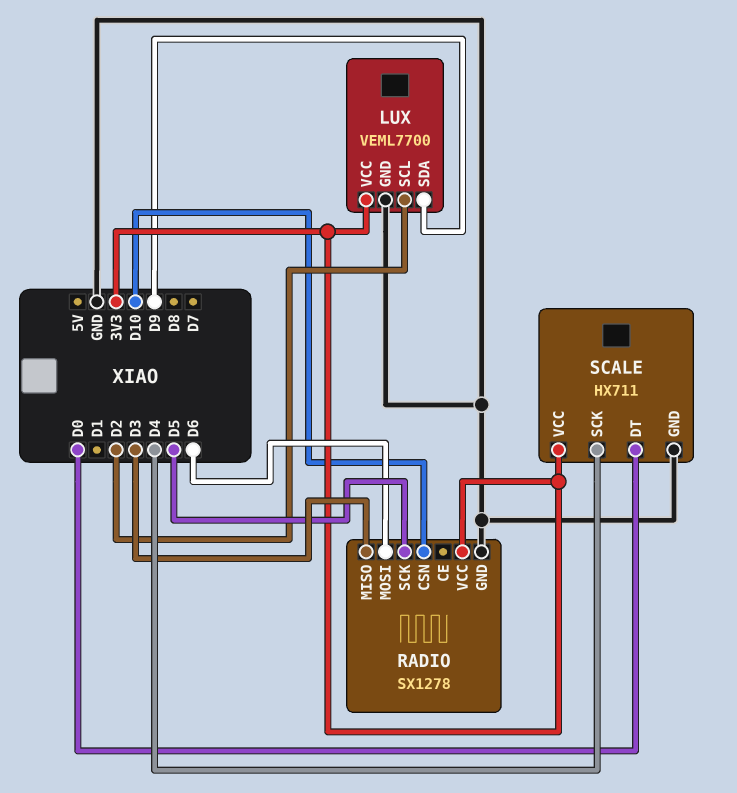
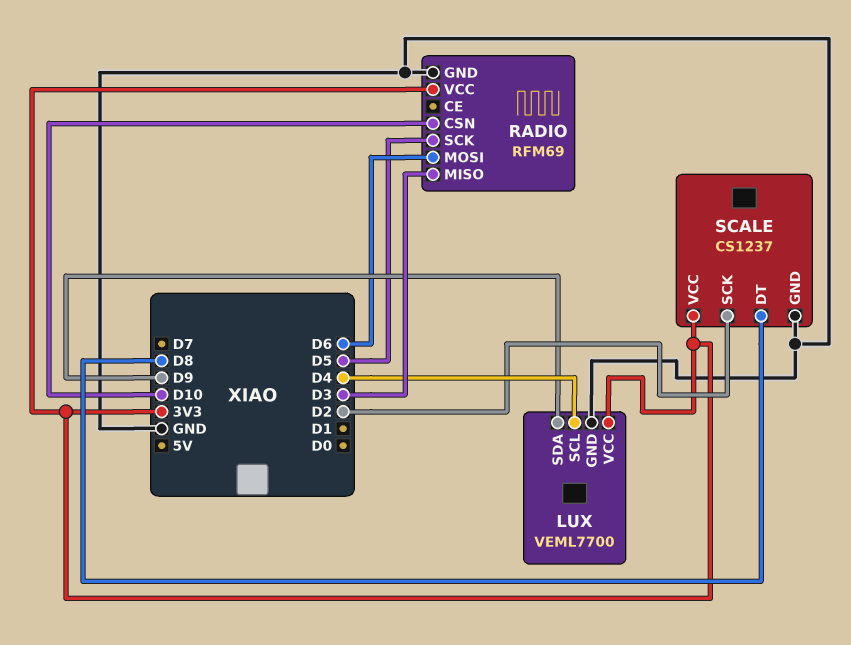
LUX pin SCL: D2 -> D4
RADIO: SX1278 -> RFM69
SCALE: HX711 -> CS1237
SCALE pin DT: D0 -> D8
SCALE pin SCK: D4 -> D2

